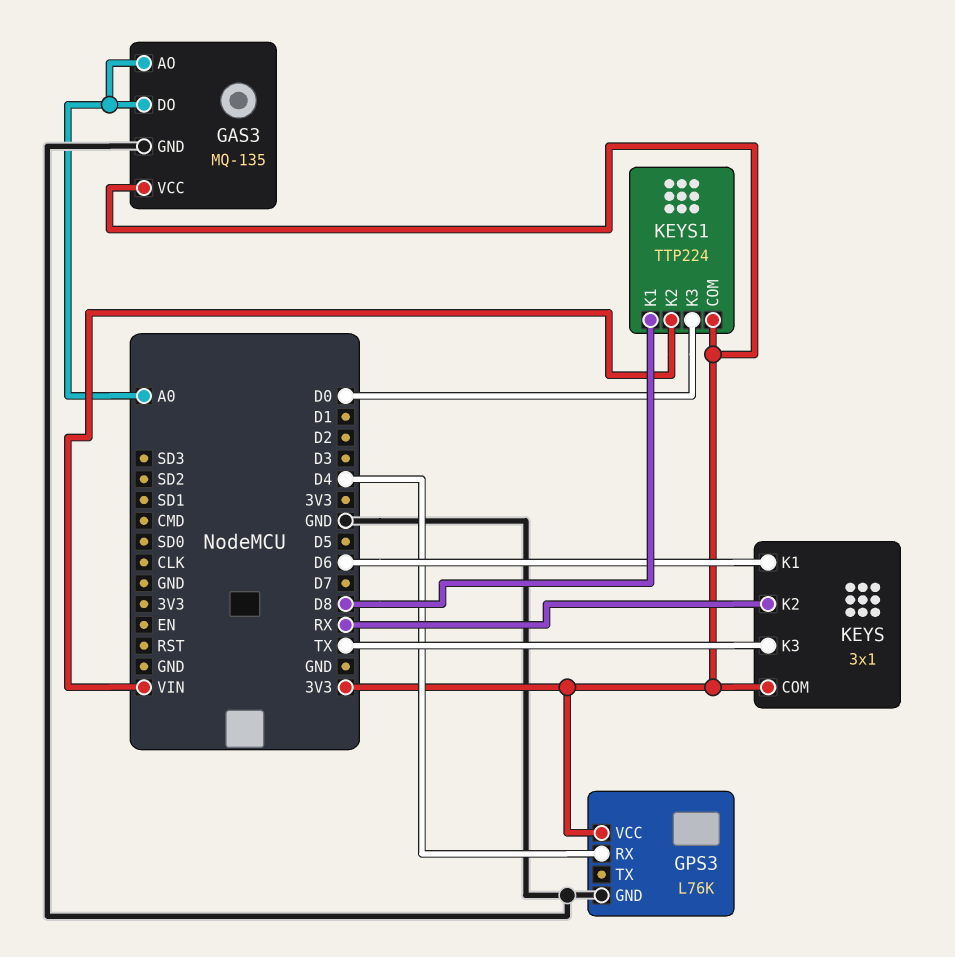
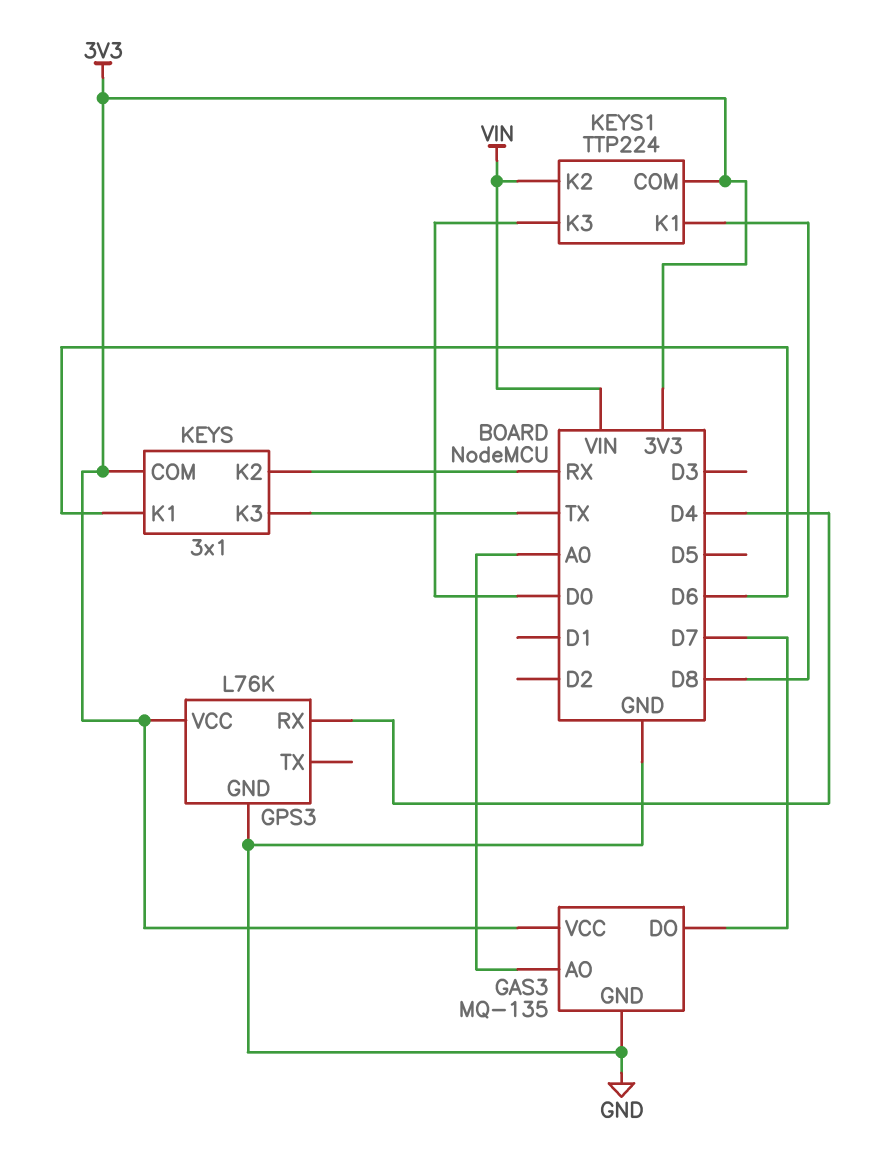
GAS3 pin DO: A0 -> D7

